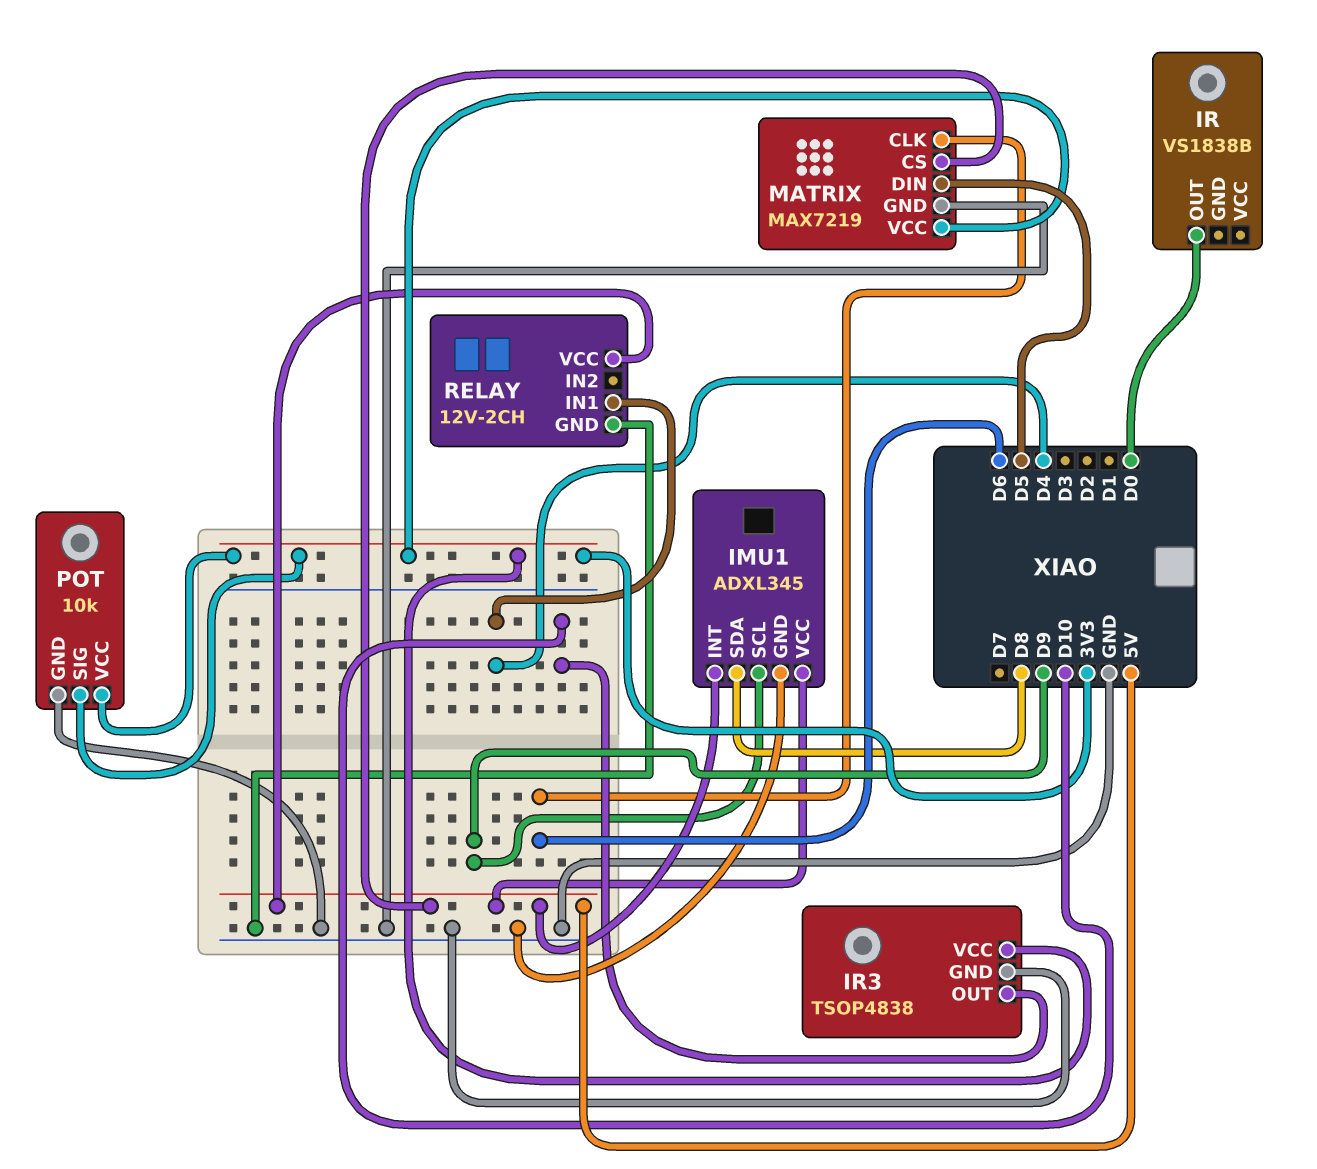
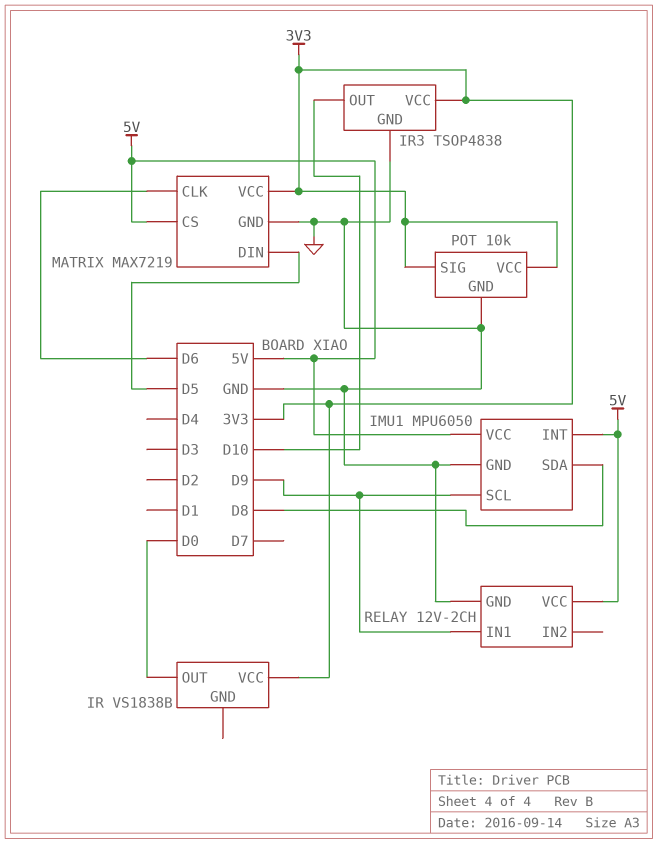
IMU1: ADXL345 -> MPU6050
IR pin VCC: none -> 3V3
RELAY pin IN1: D4 -> D9

